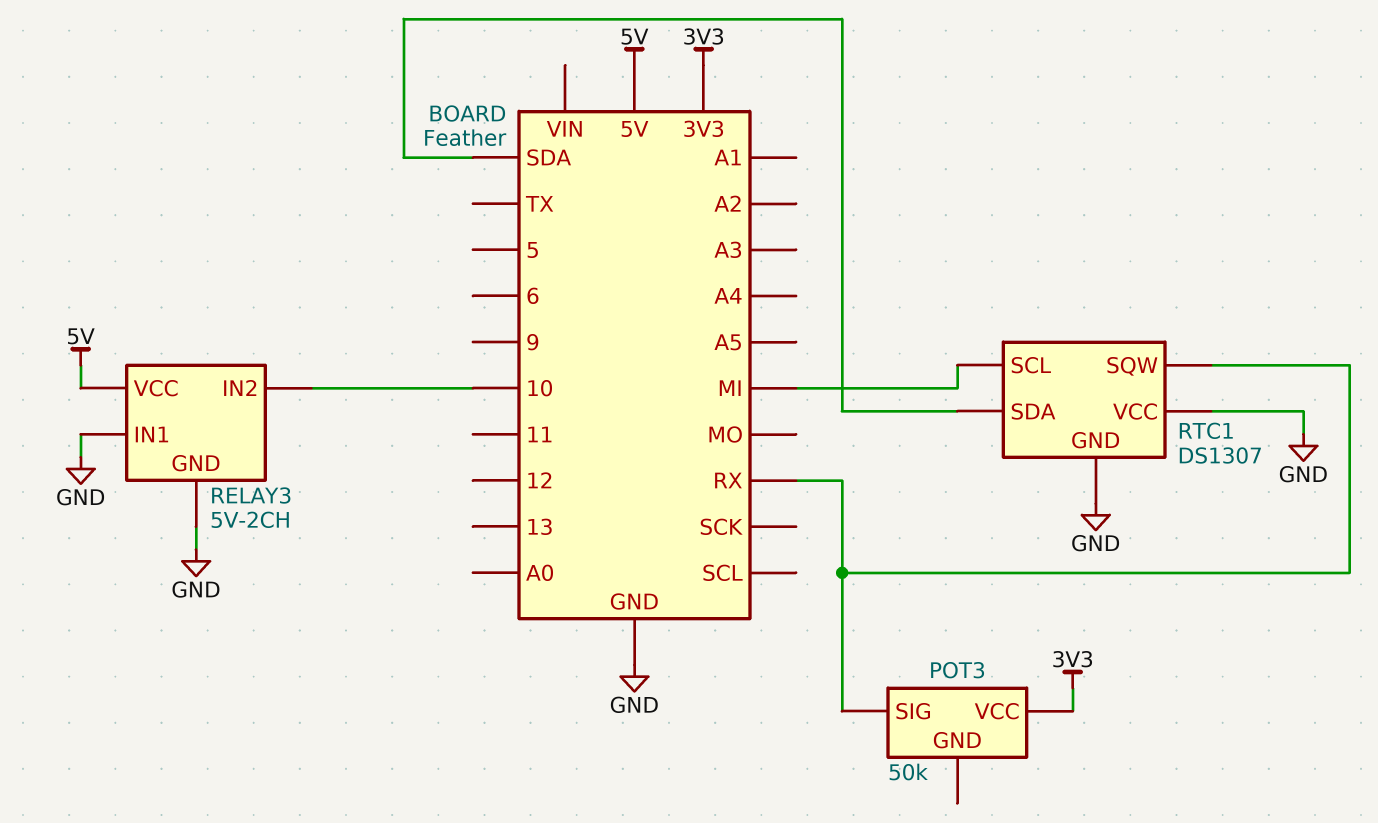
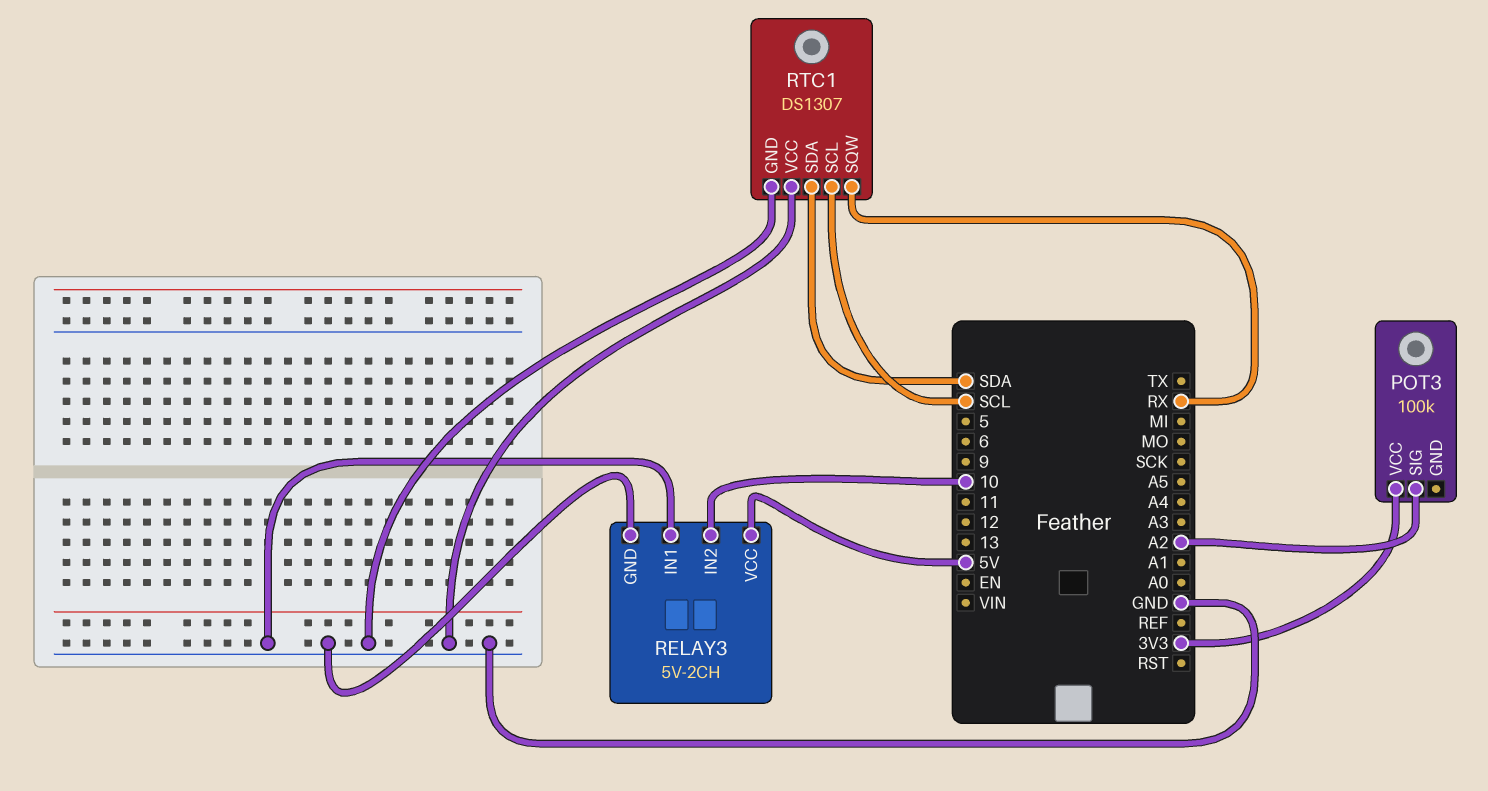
POT3: 50k -> 100k
POT3 pin SIG: RX -> A2
RTC1 pin SCL: MI -> SCL

